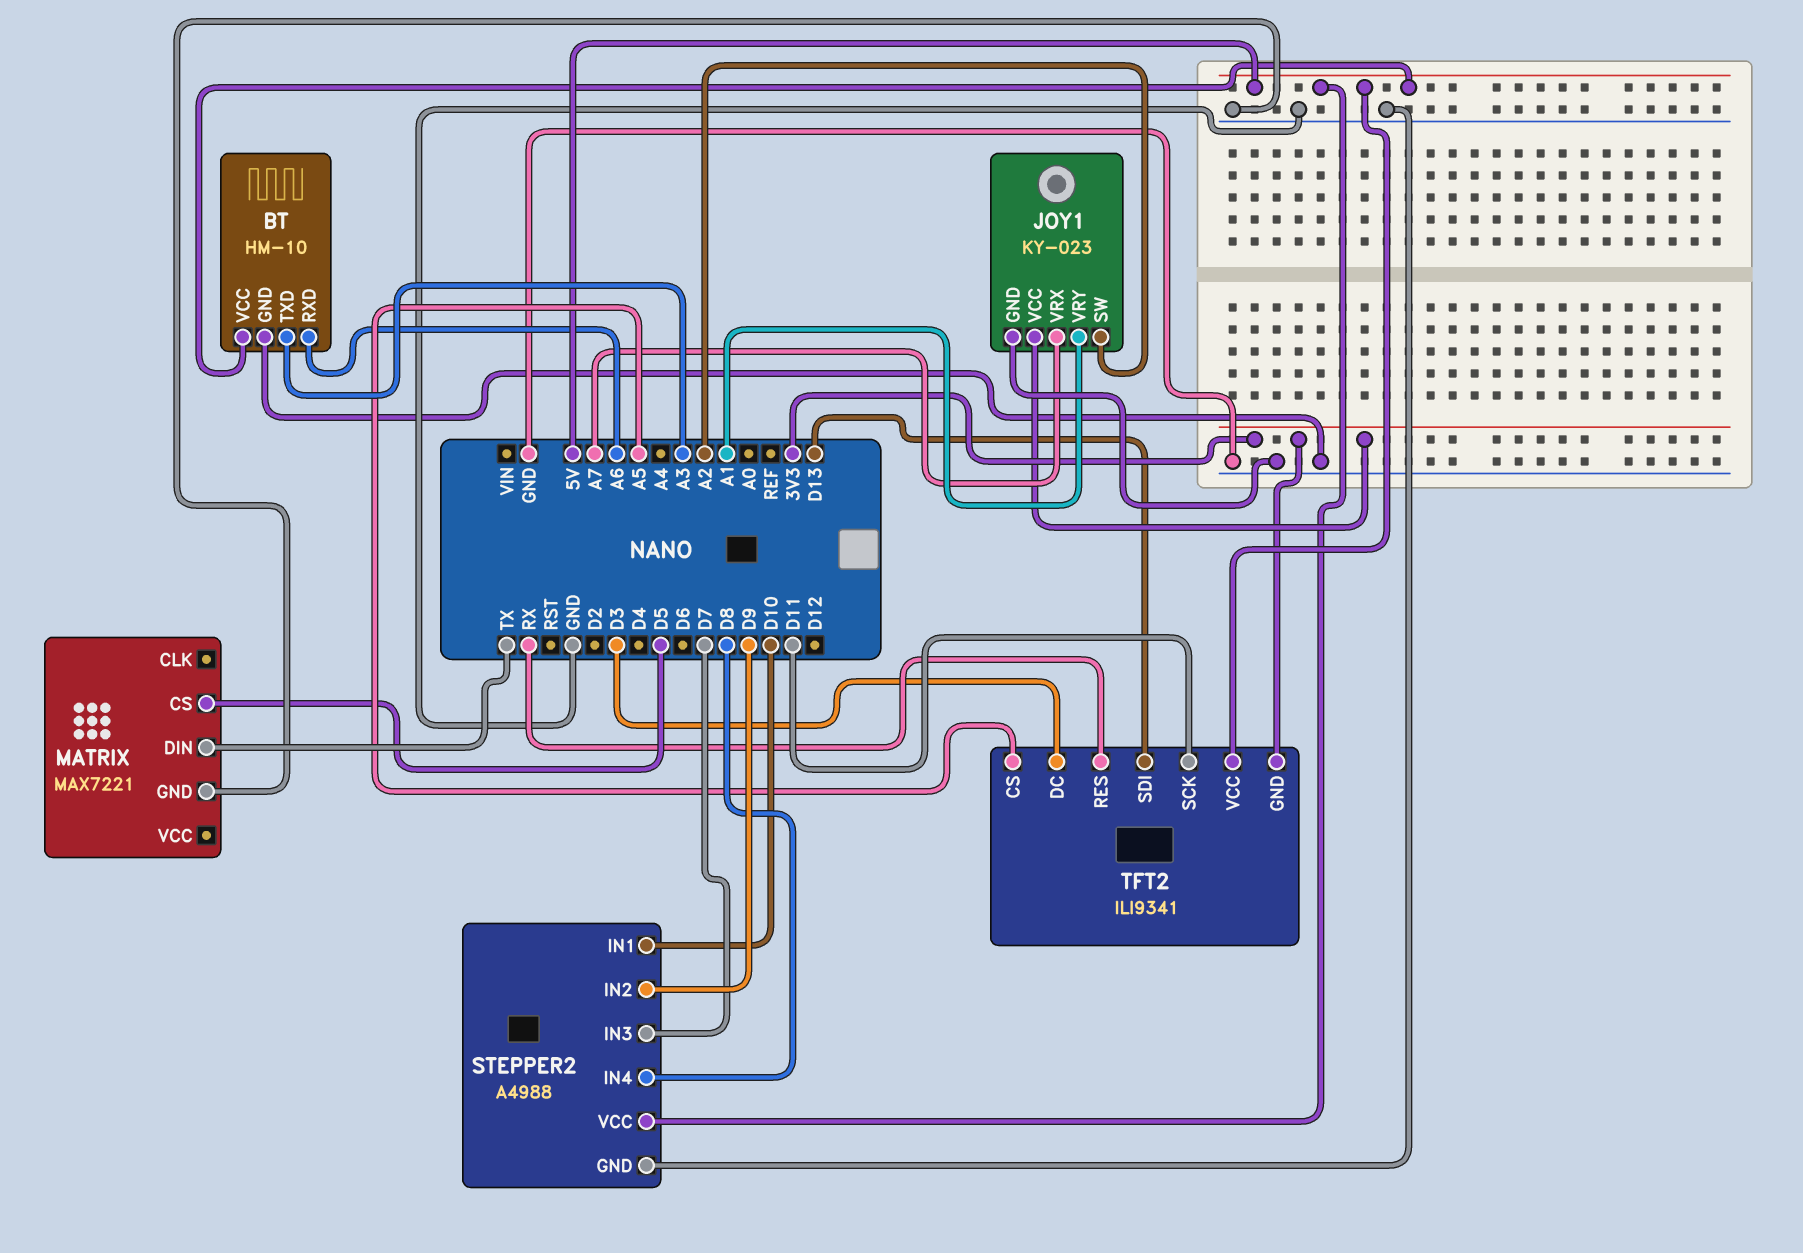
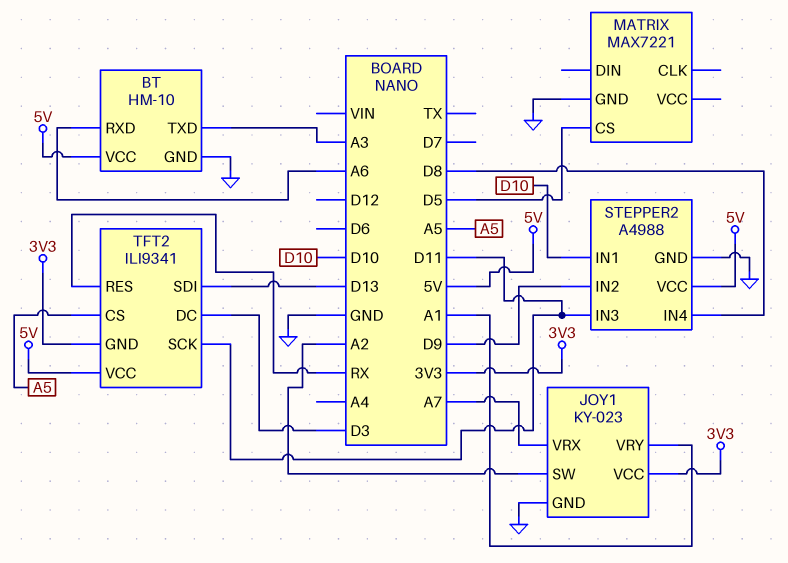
MATRIX pin DIN: TX -> none
STEPPER2 pin IN3: D7 -> D11

